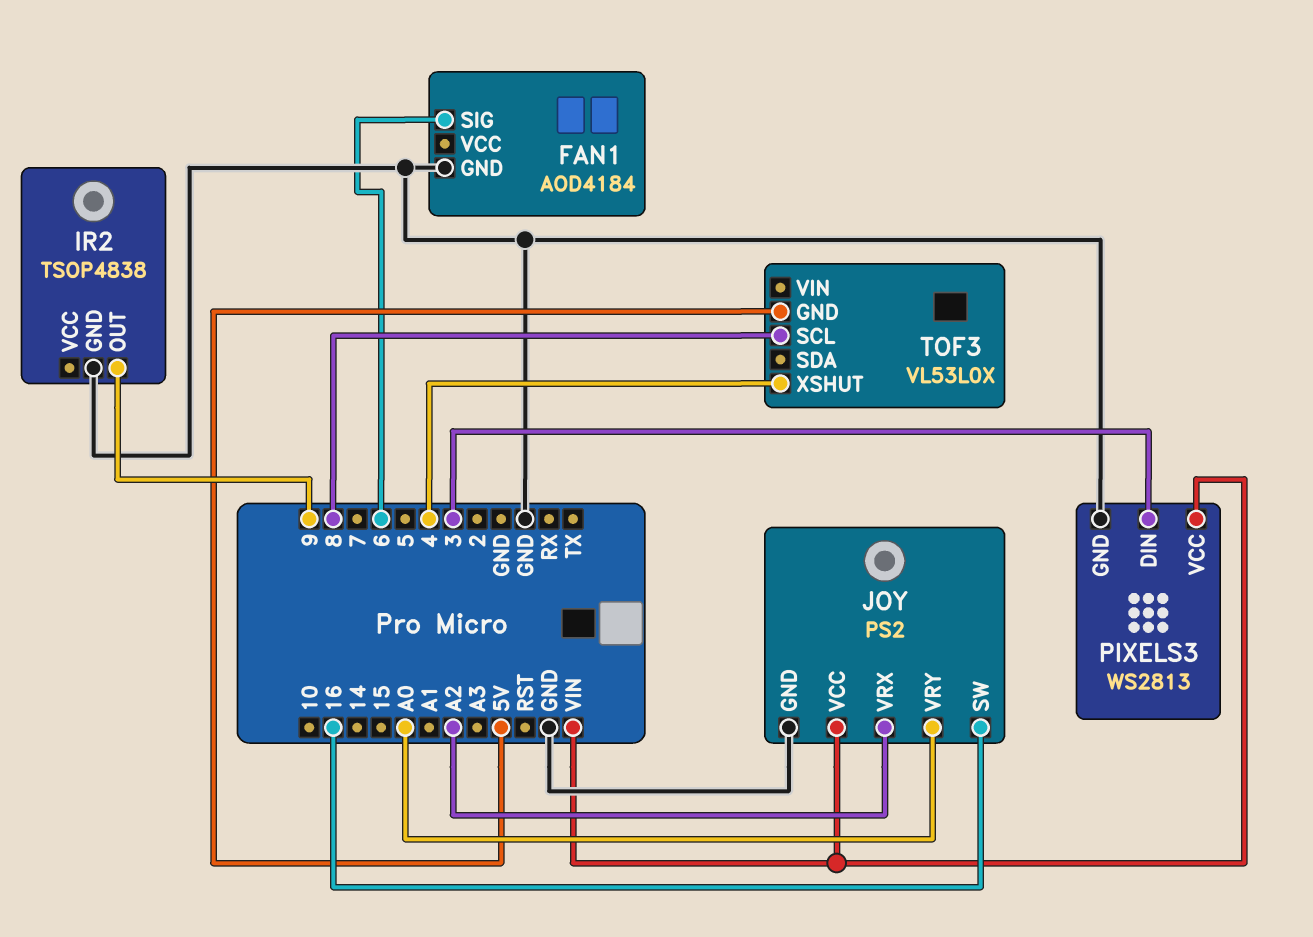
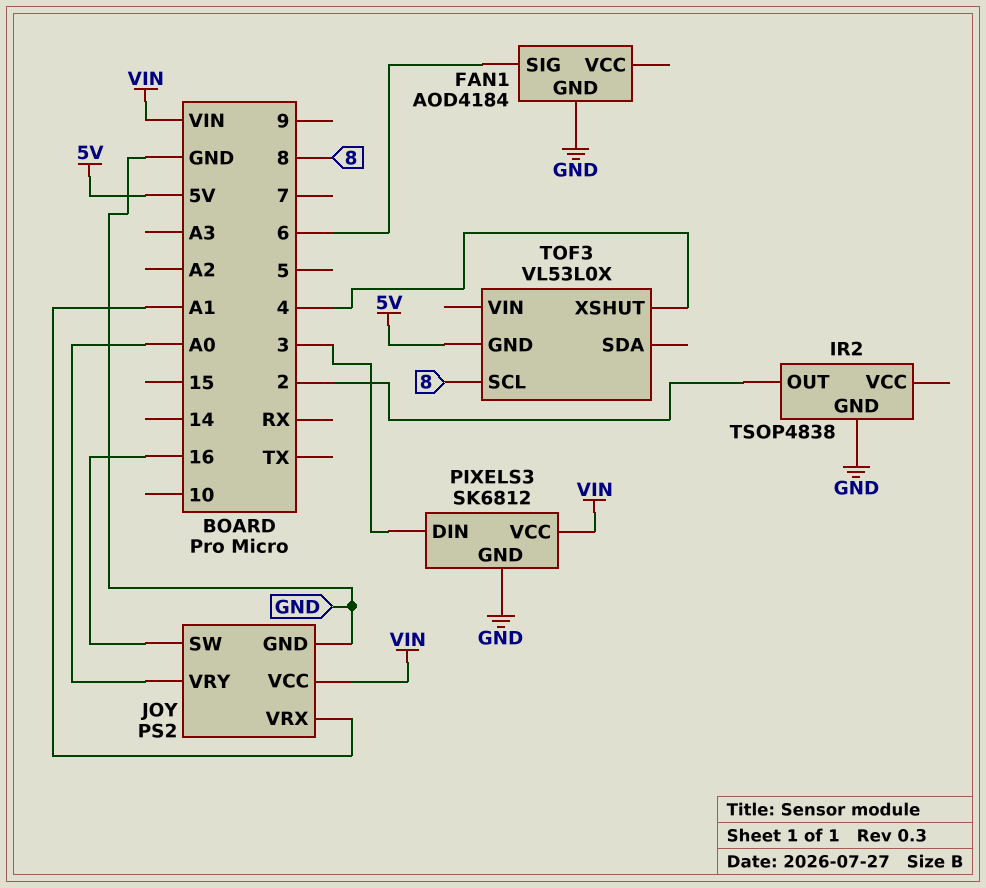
IR2 pin OUT: 9 -> 2
JOY pin VRX: A2 -> A1
PIXELS3: WS2813 -> SK6812

